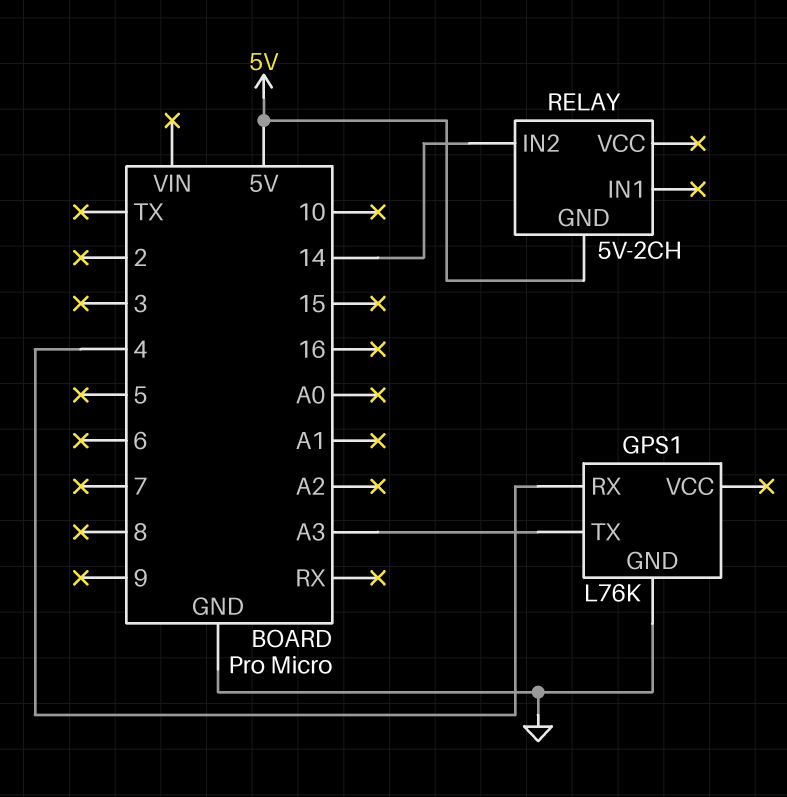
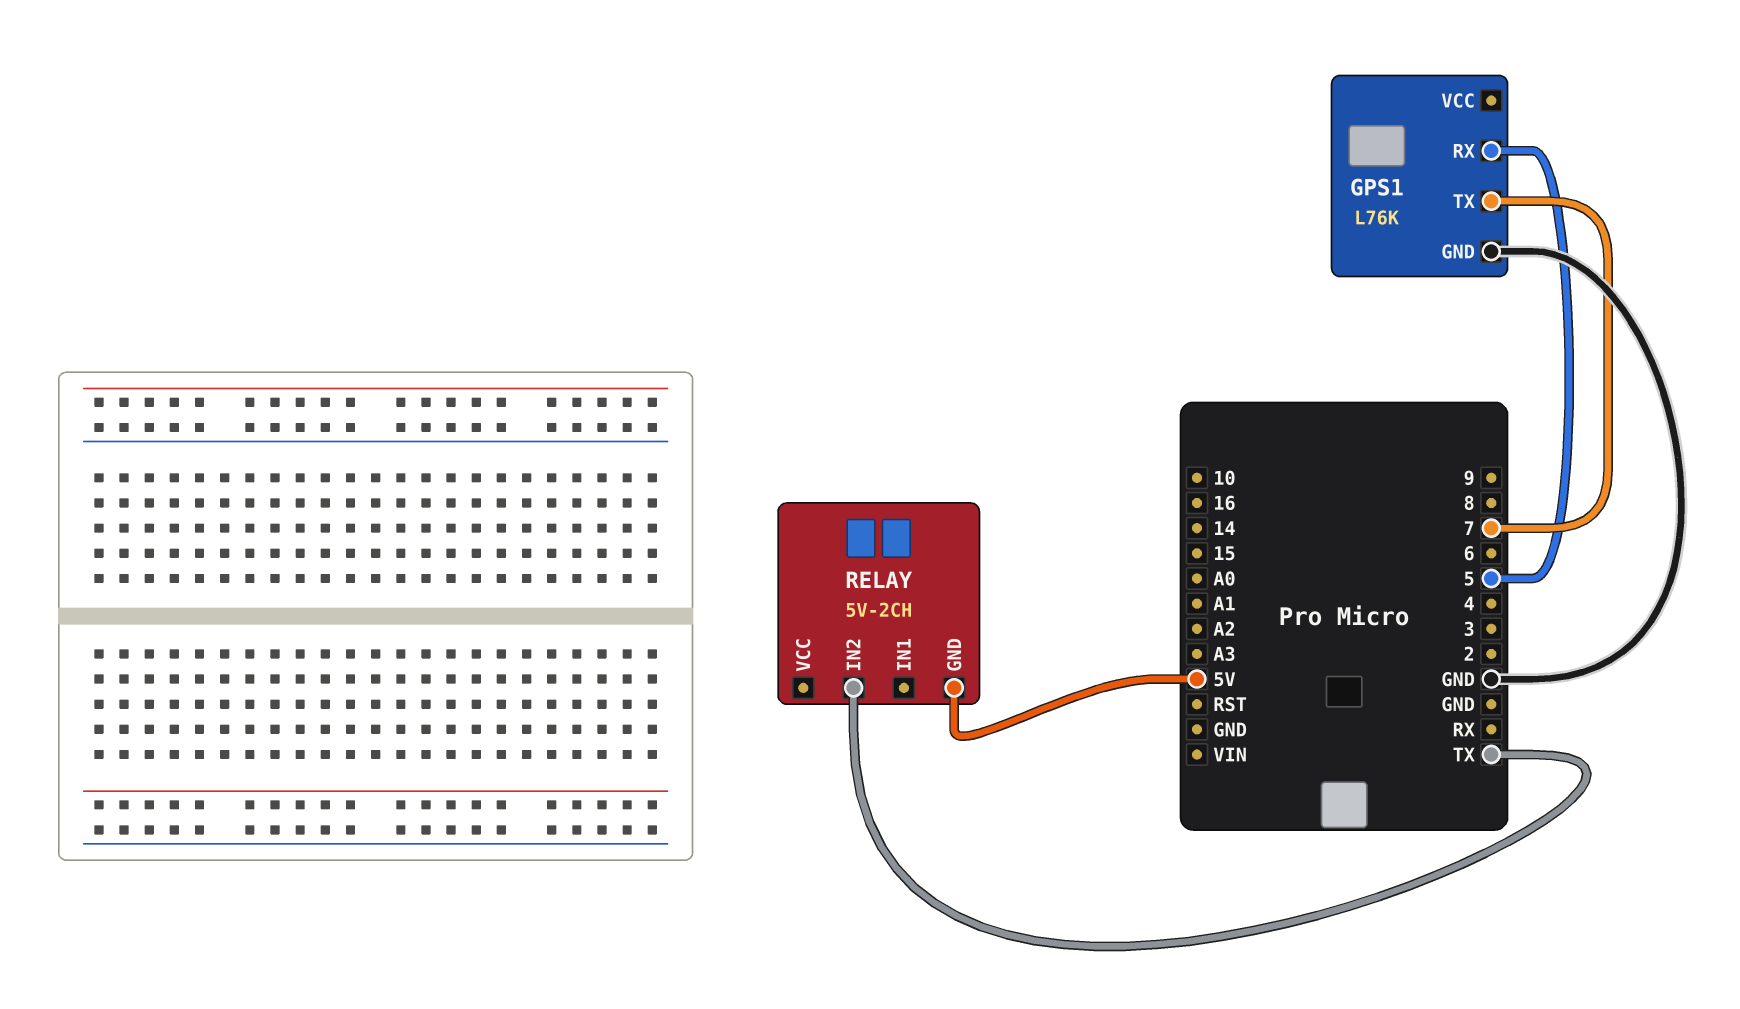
GPS1 pin RX: 4 -> 5
GPS1 pin TX: A3 -> 7
RELAY pin IN2: 14 -> TX

